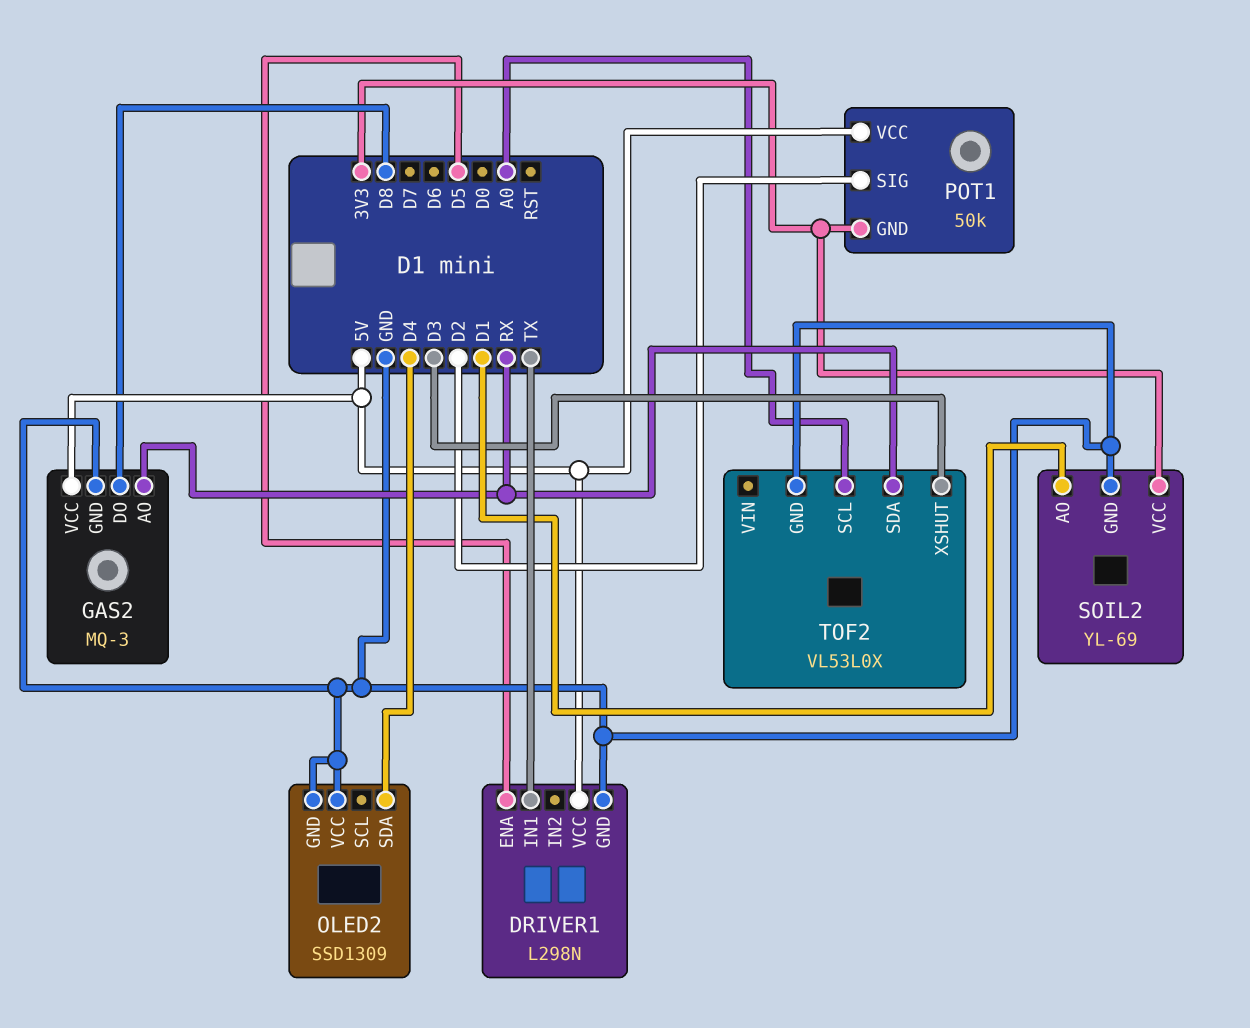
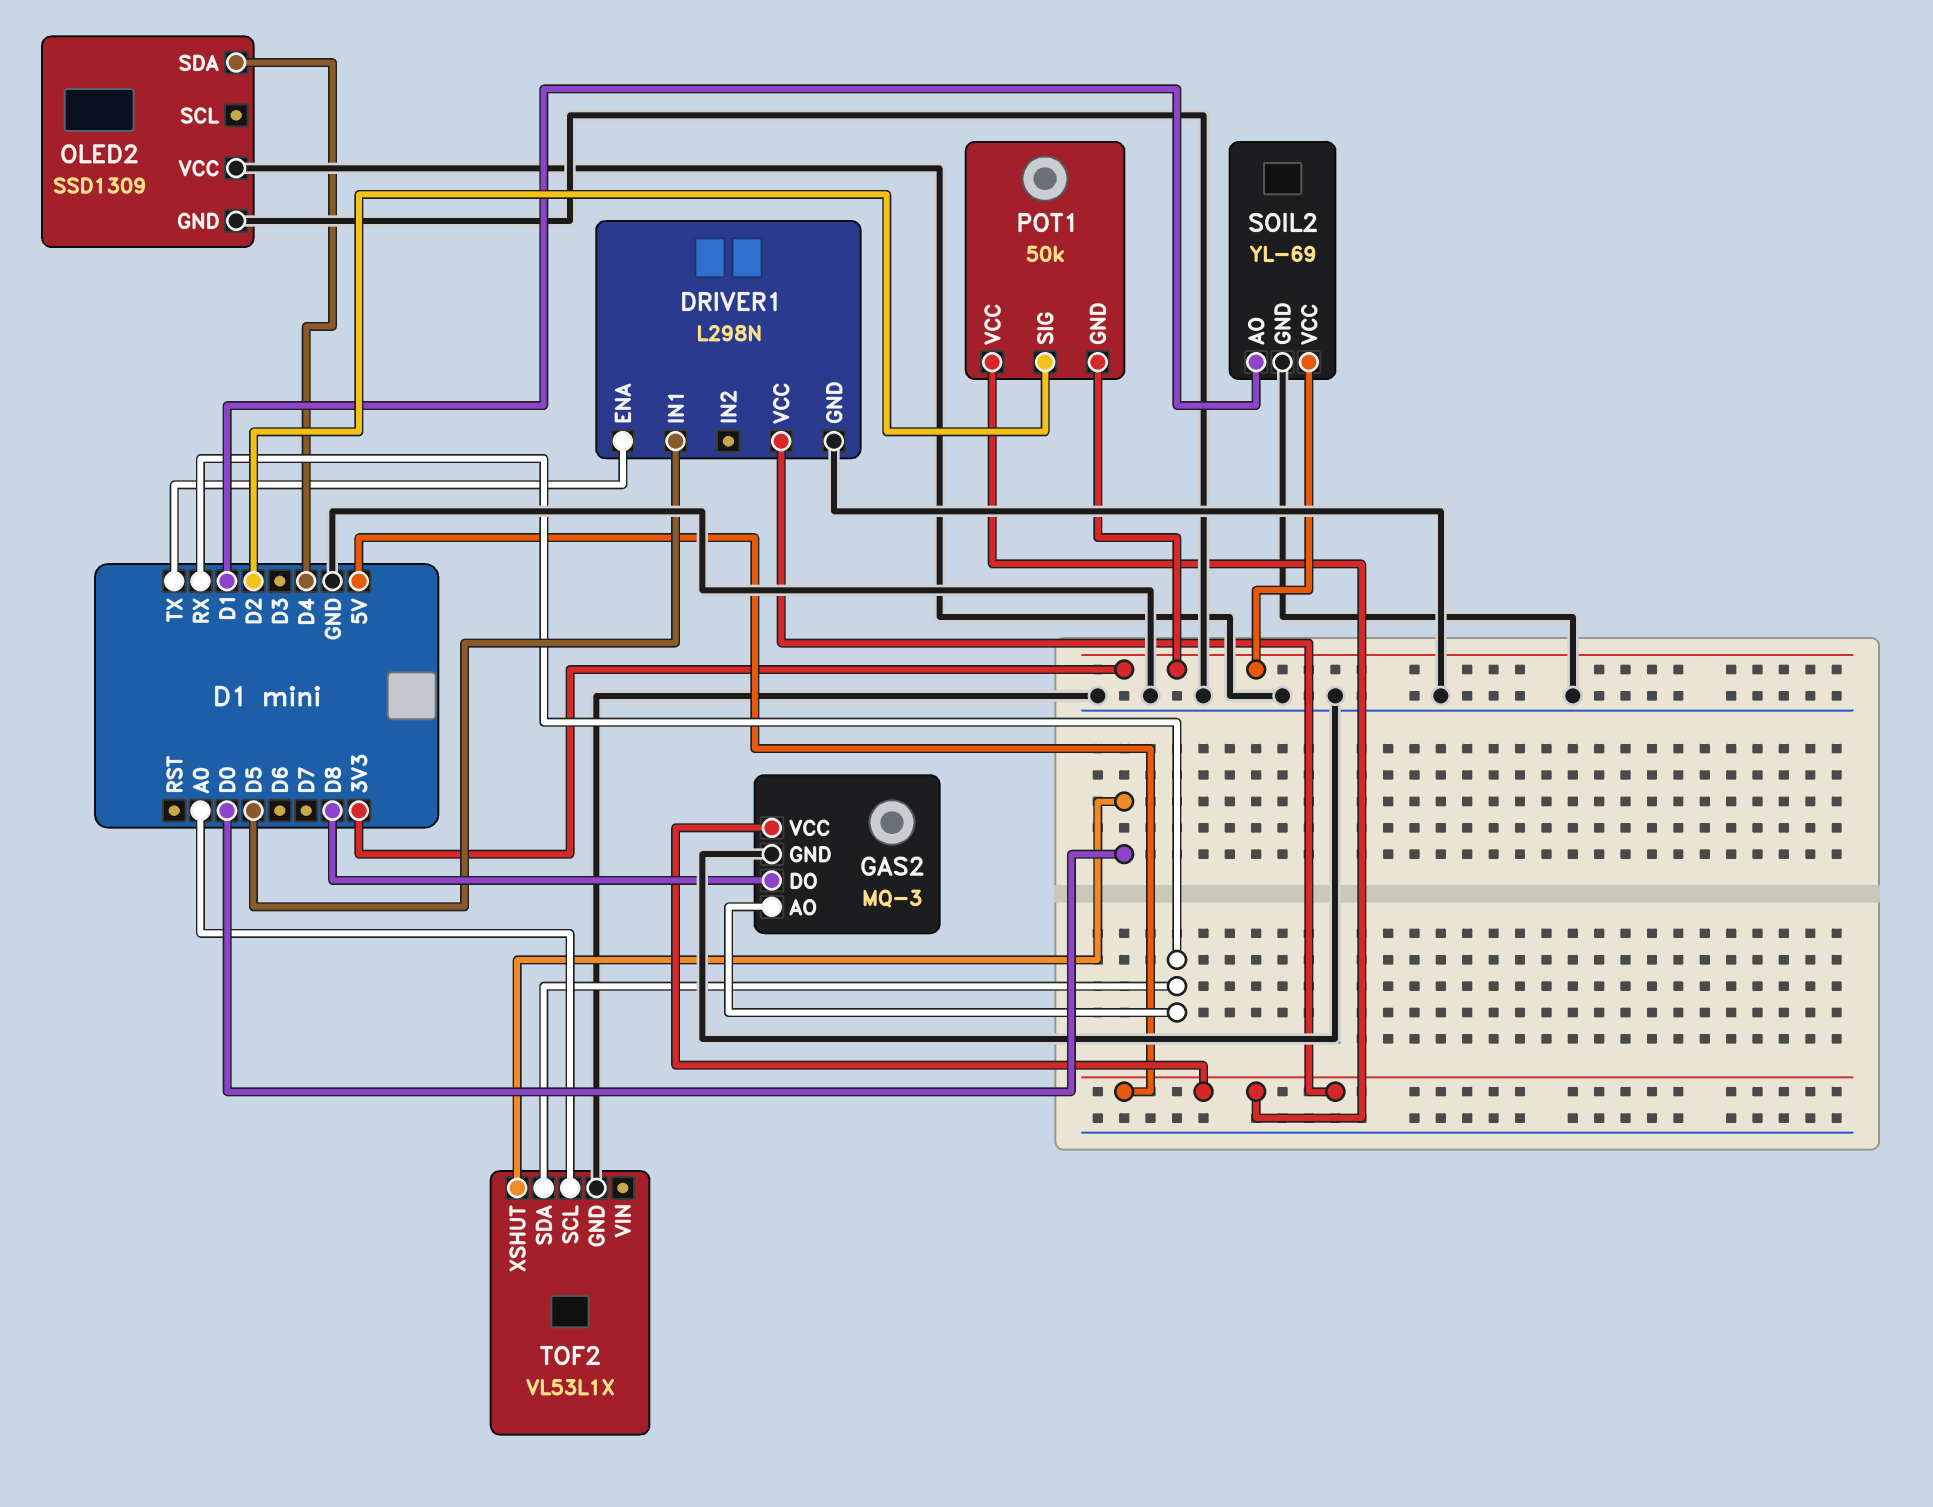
DRIVER1 pin ENA: D5 -> TX
DRIVER1 pin IN1: TX -> D5
TOF2: VL53L0X -> VL53L1X
TOF2 pin XSHUT: D3 -> D0

